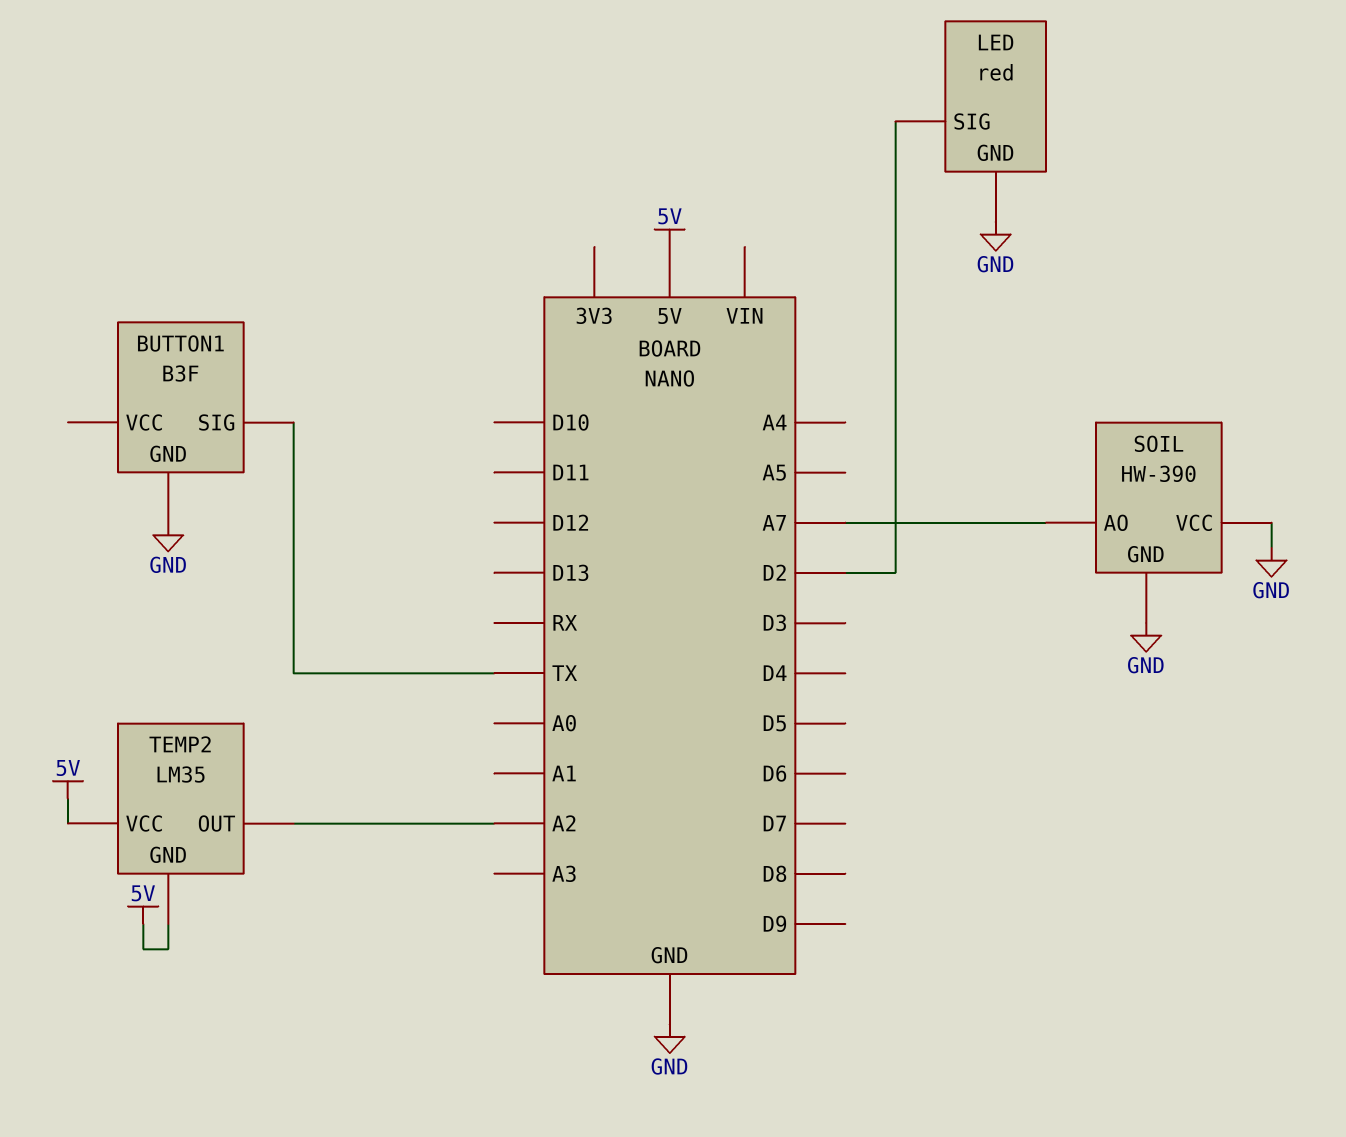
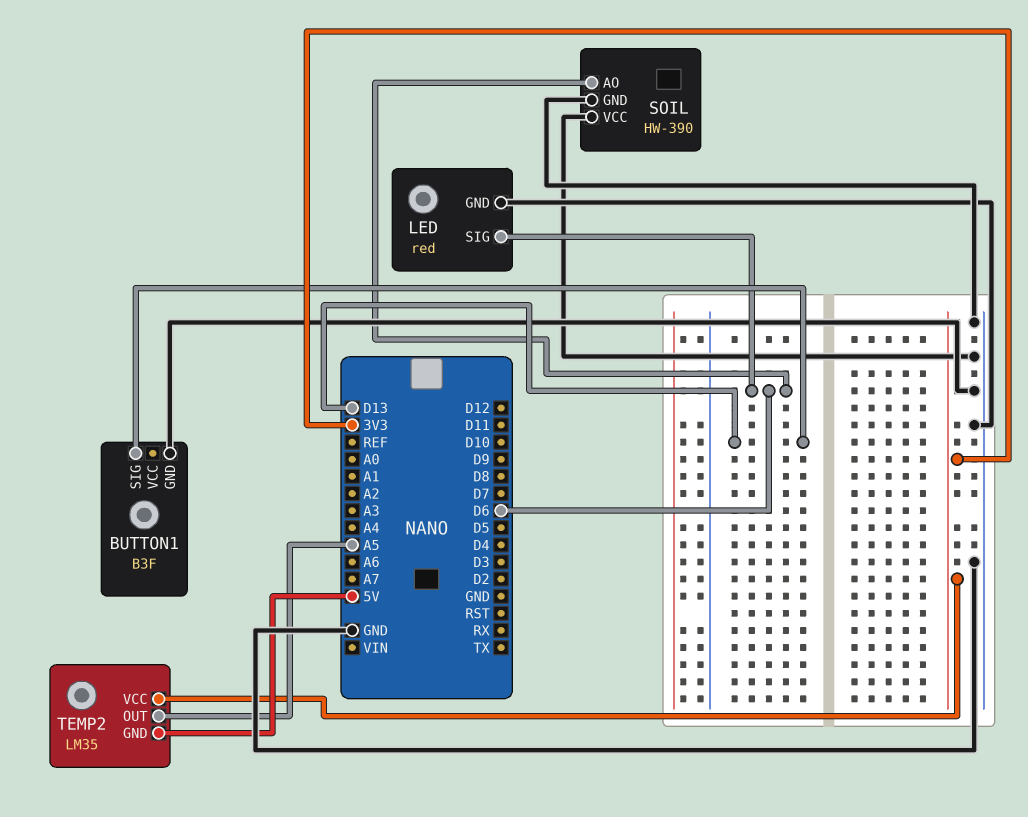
BUTTON1 pin SIG: TX -> D13
LED pin SIG: D2 -> D6
SOIL pin AO: A7 -> D6
TEMP2 pin OUT: A2 -> A5
TEMP2 pin VCC: 5V -> 3V3

